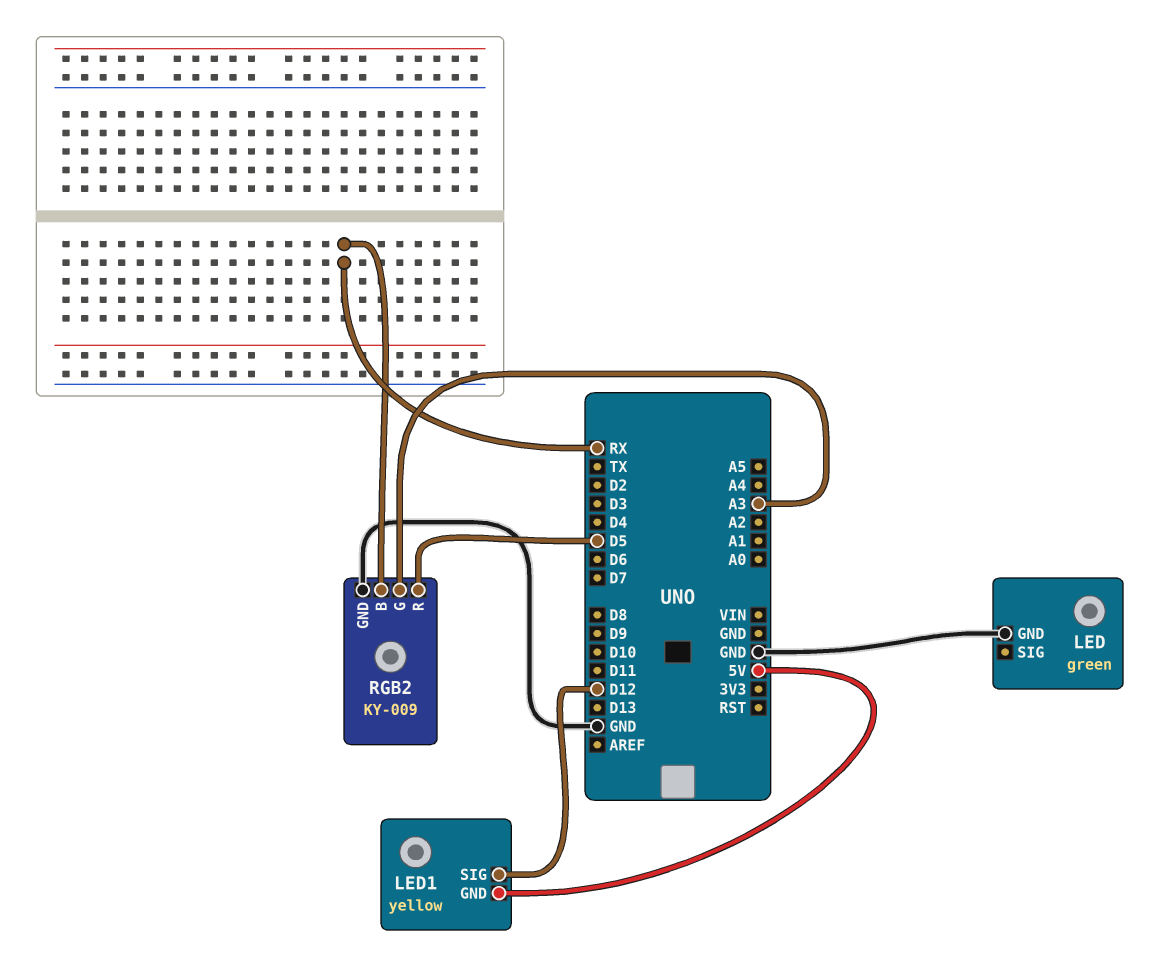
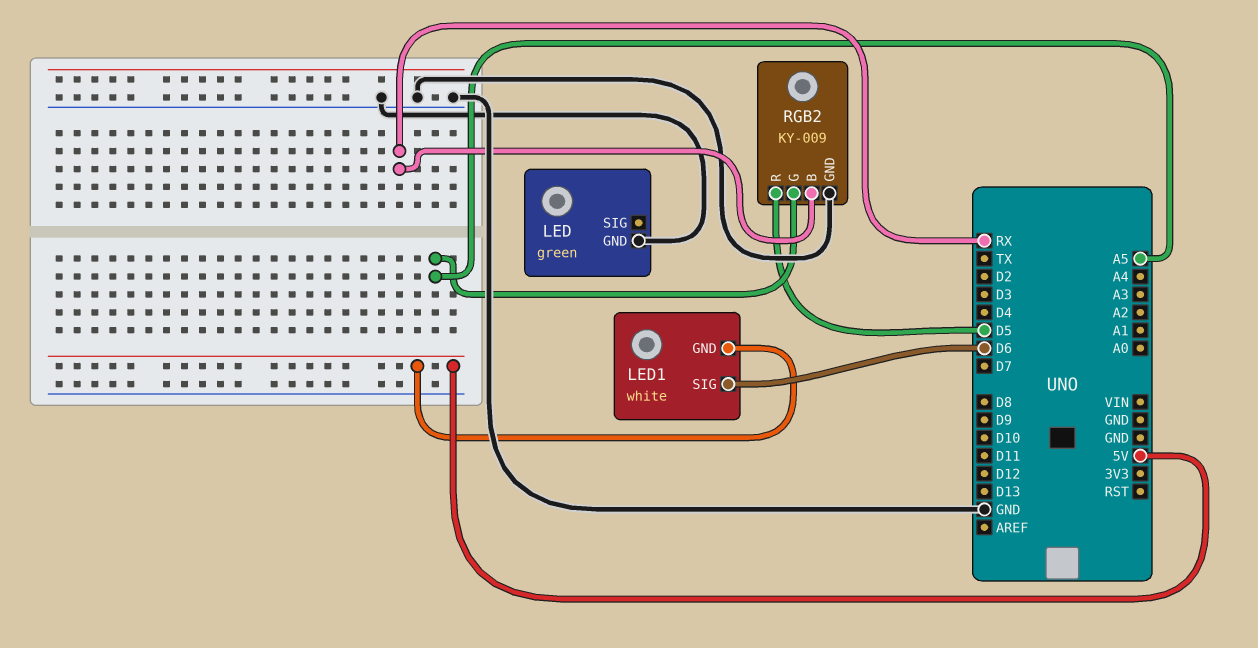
LED1: yellow -> white
LED1 pin SIG: D12 -> D6
RGB2 pin G: A3 -> A5

